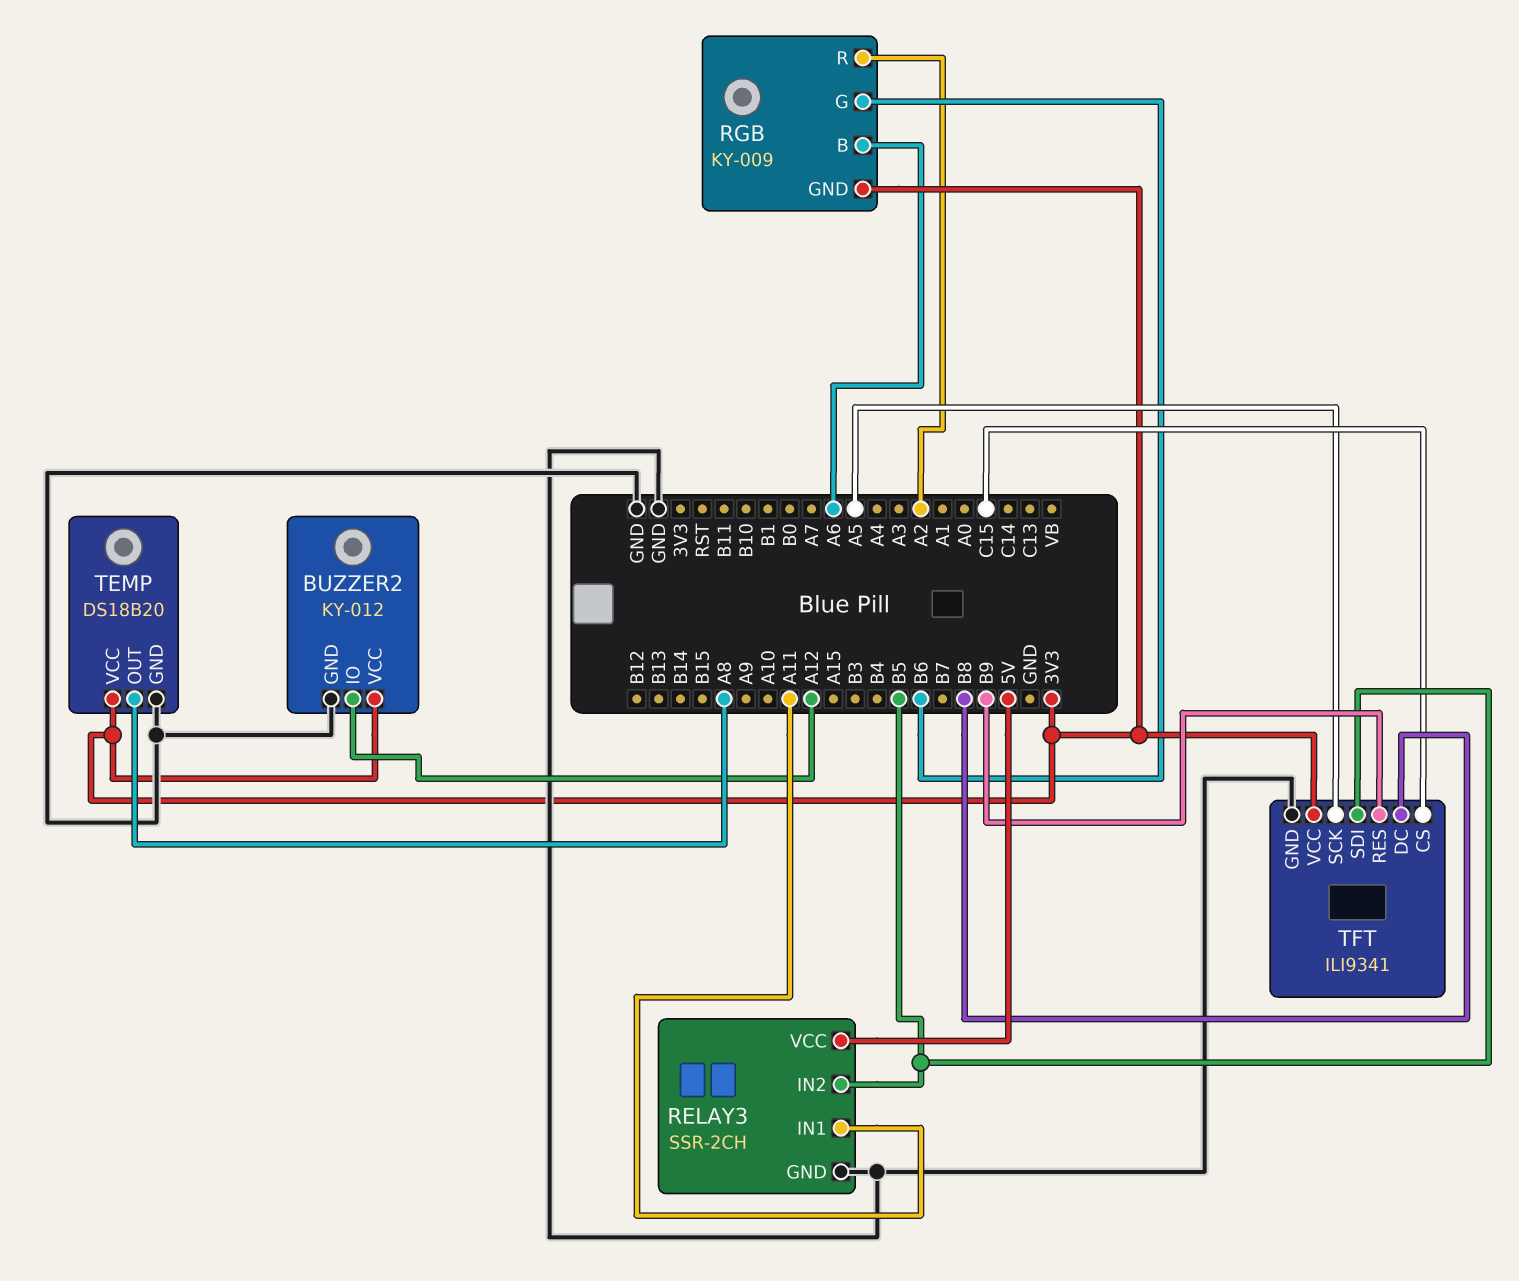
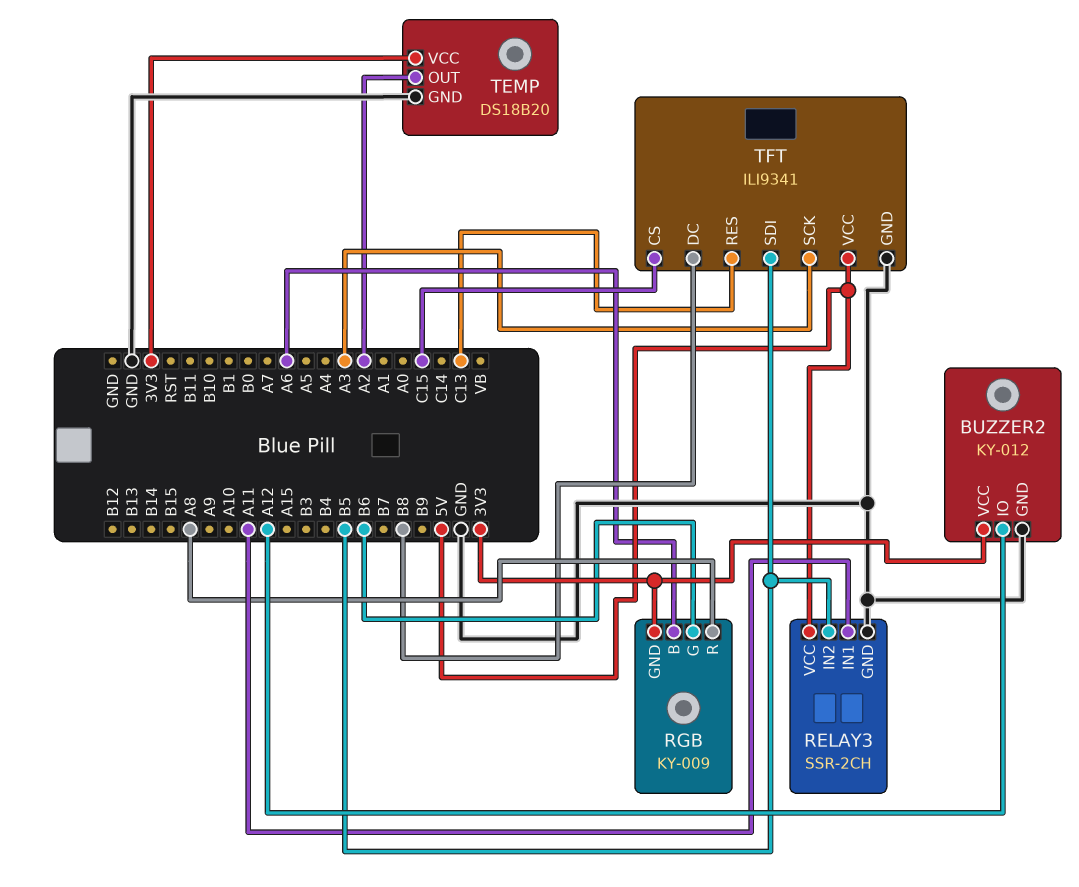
RGB pin R: A2 -> A8
TEMP pin OUT: A8 -> A2
TFT pin RES: B9 -> C13
TFT pin SCK: A5 -> A3
TFT pin VCC: 3V3 -> 5V

